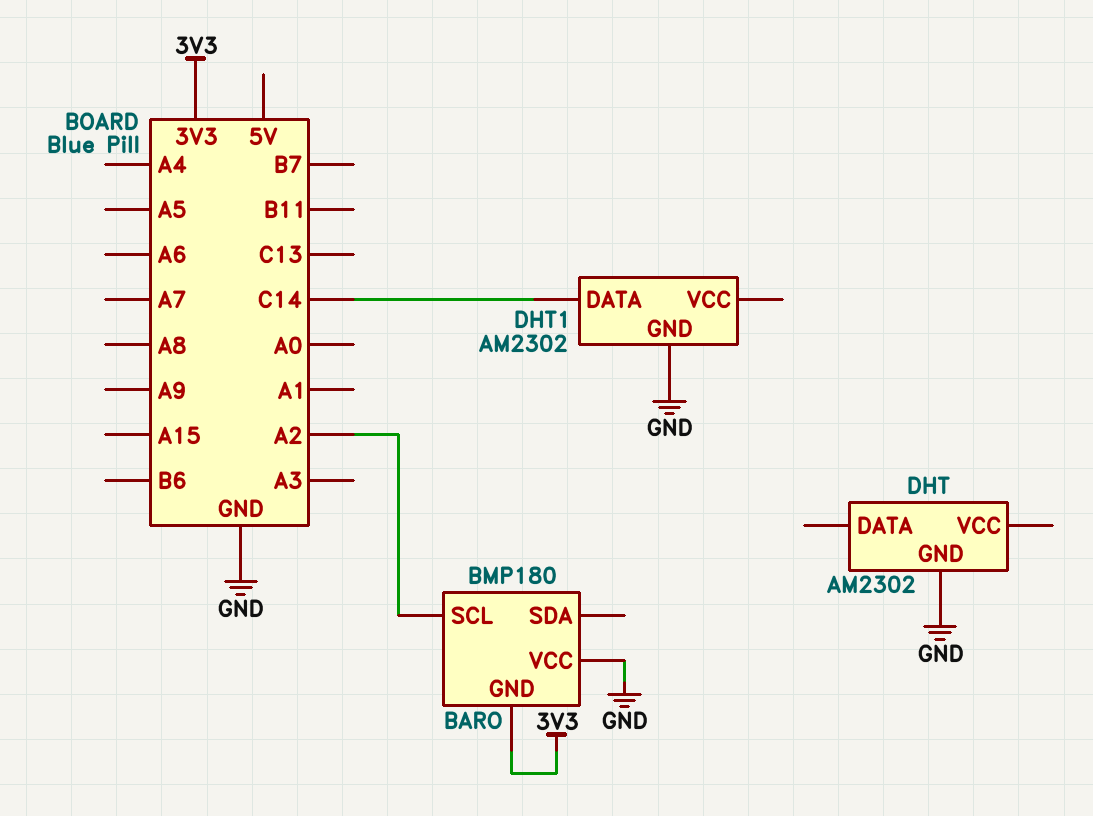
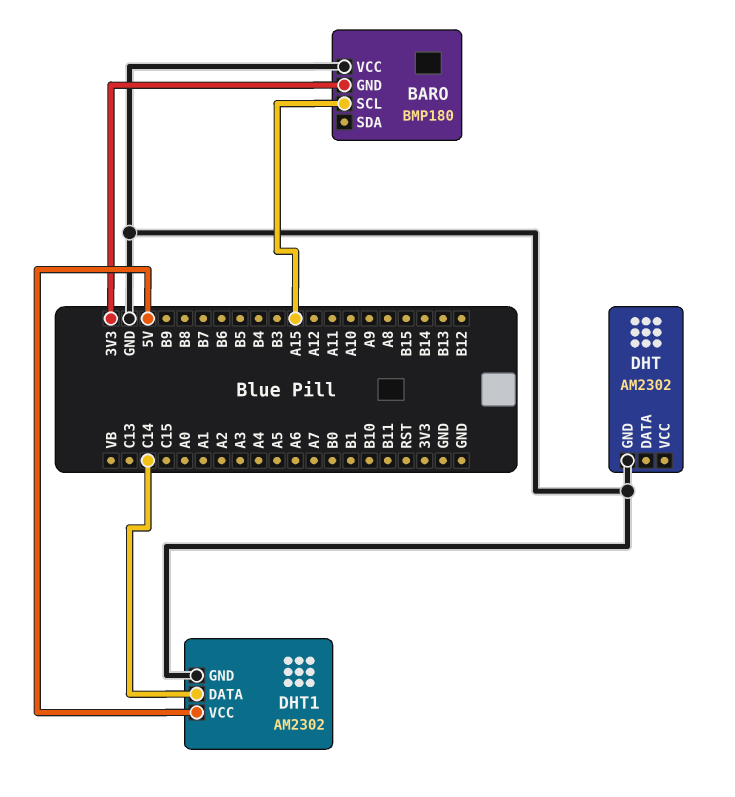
BARO pin SCL: A2 -> A15
DHT1 pin VCC: none -> 5V

